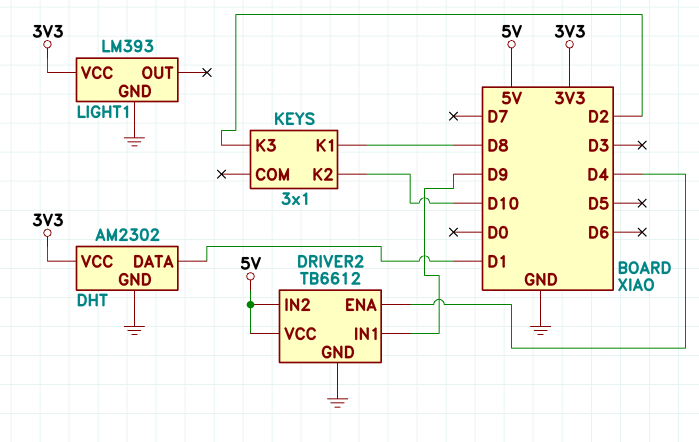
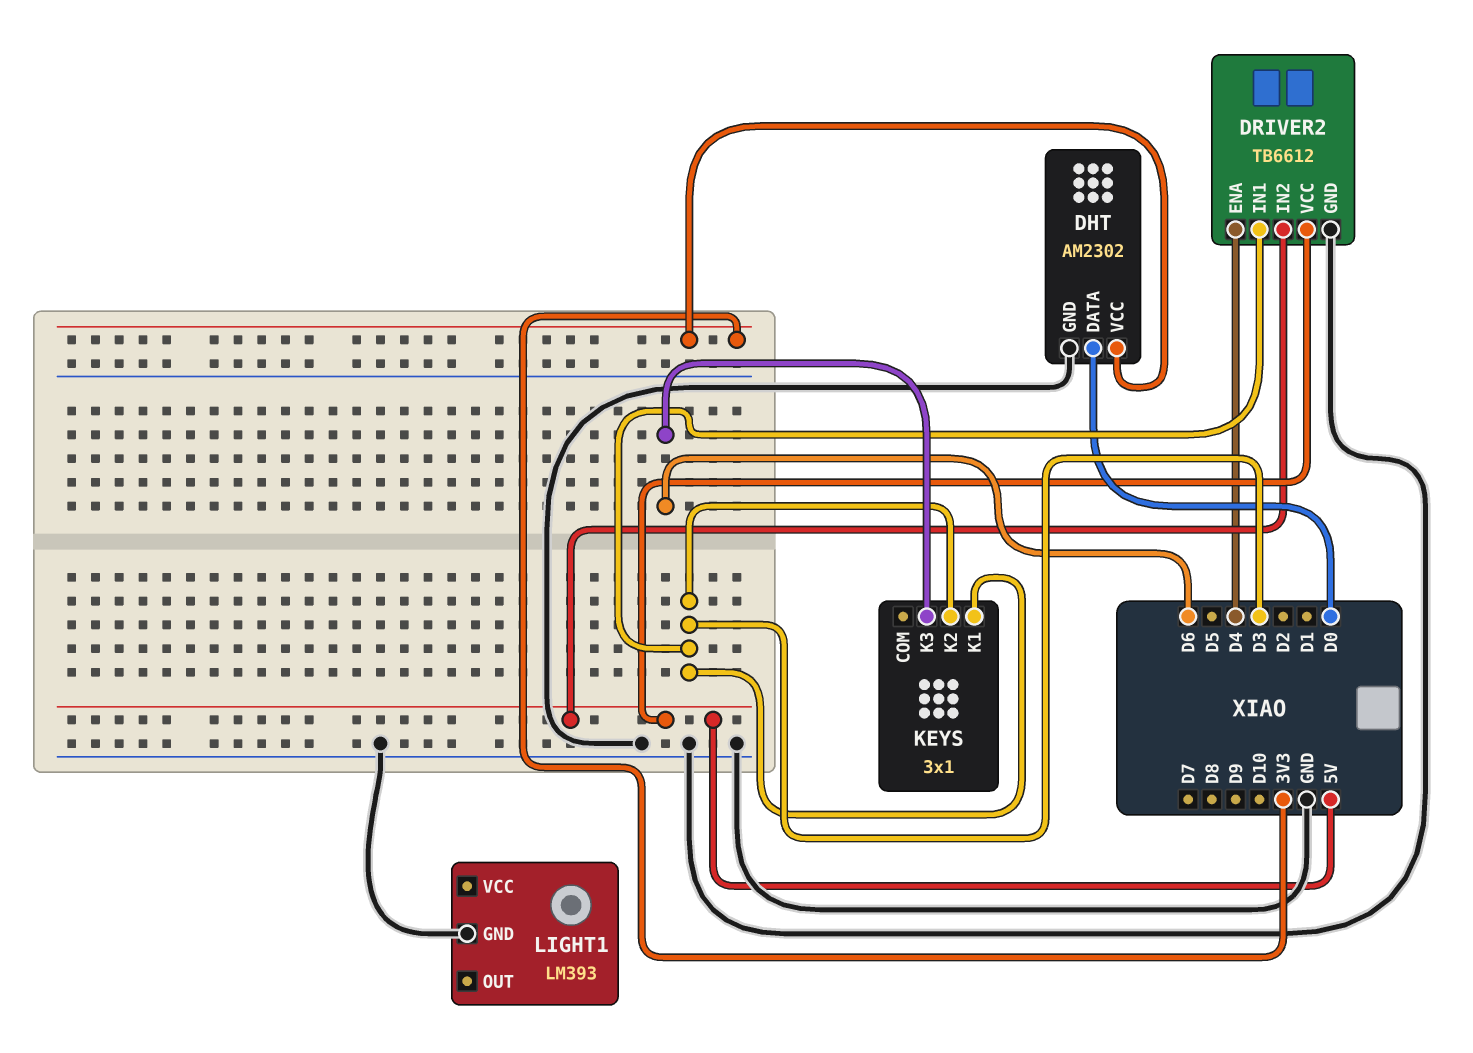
DHT pin DATA: D1 -> D0
DRIVER2 pin IN1: D9 -> D3
KEYS pin K1: D8 -> D3
KEYS pin K2: D10 -> D3
KEYS pin K3: D2 -> D6
LIGHT1 pin VCC: 3V3 -> none

